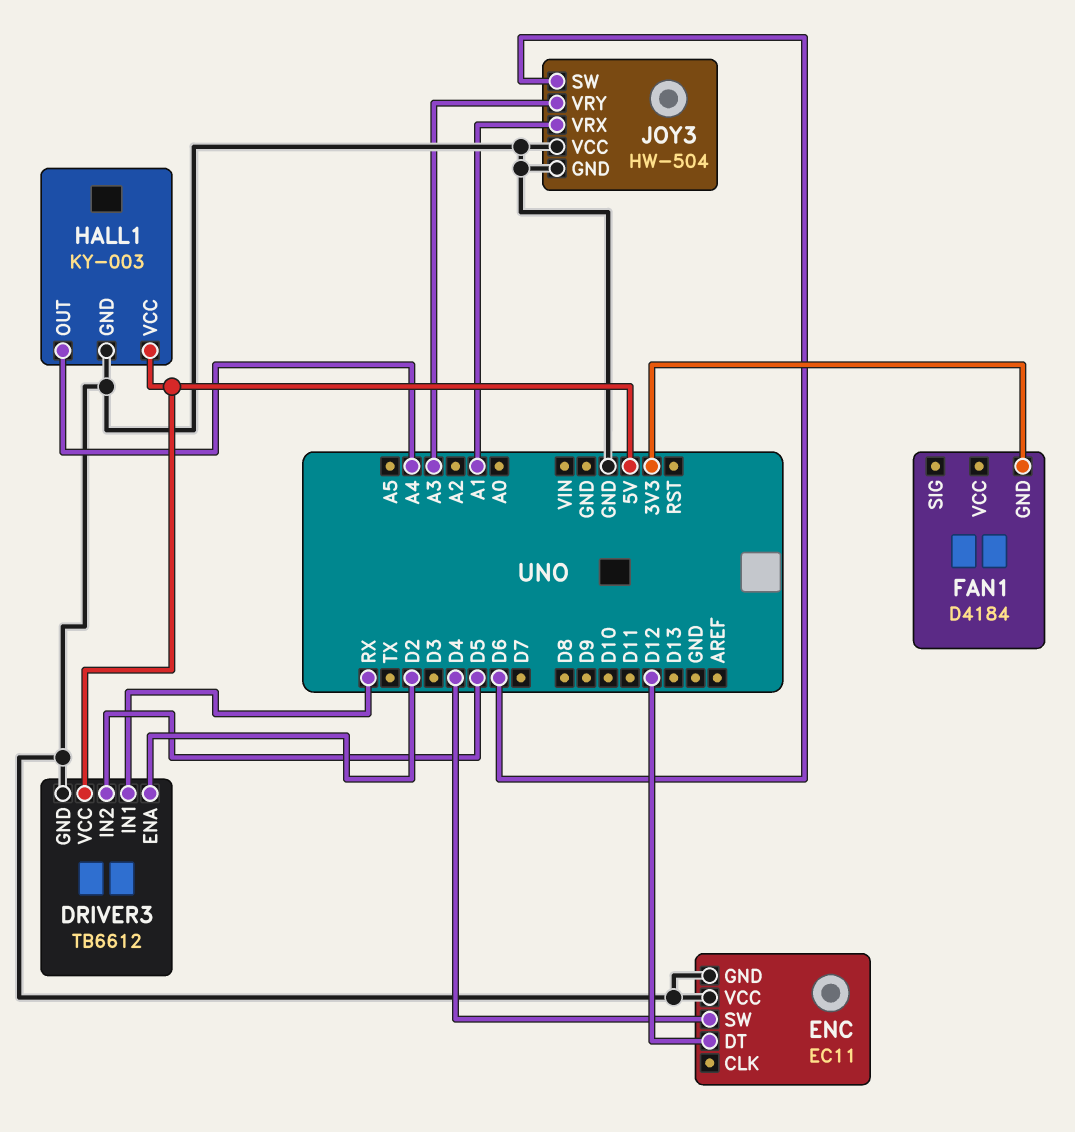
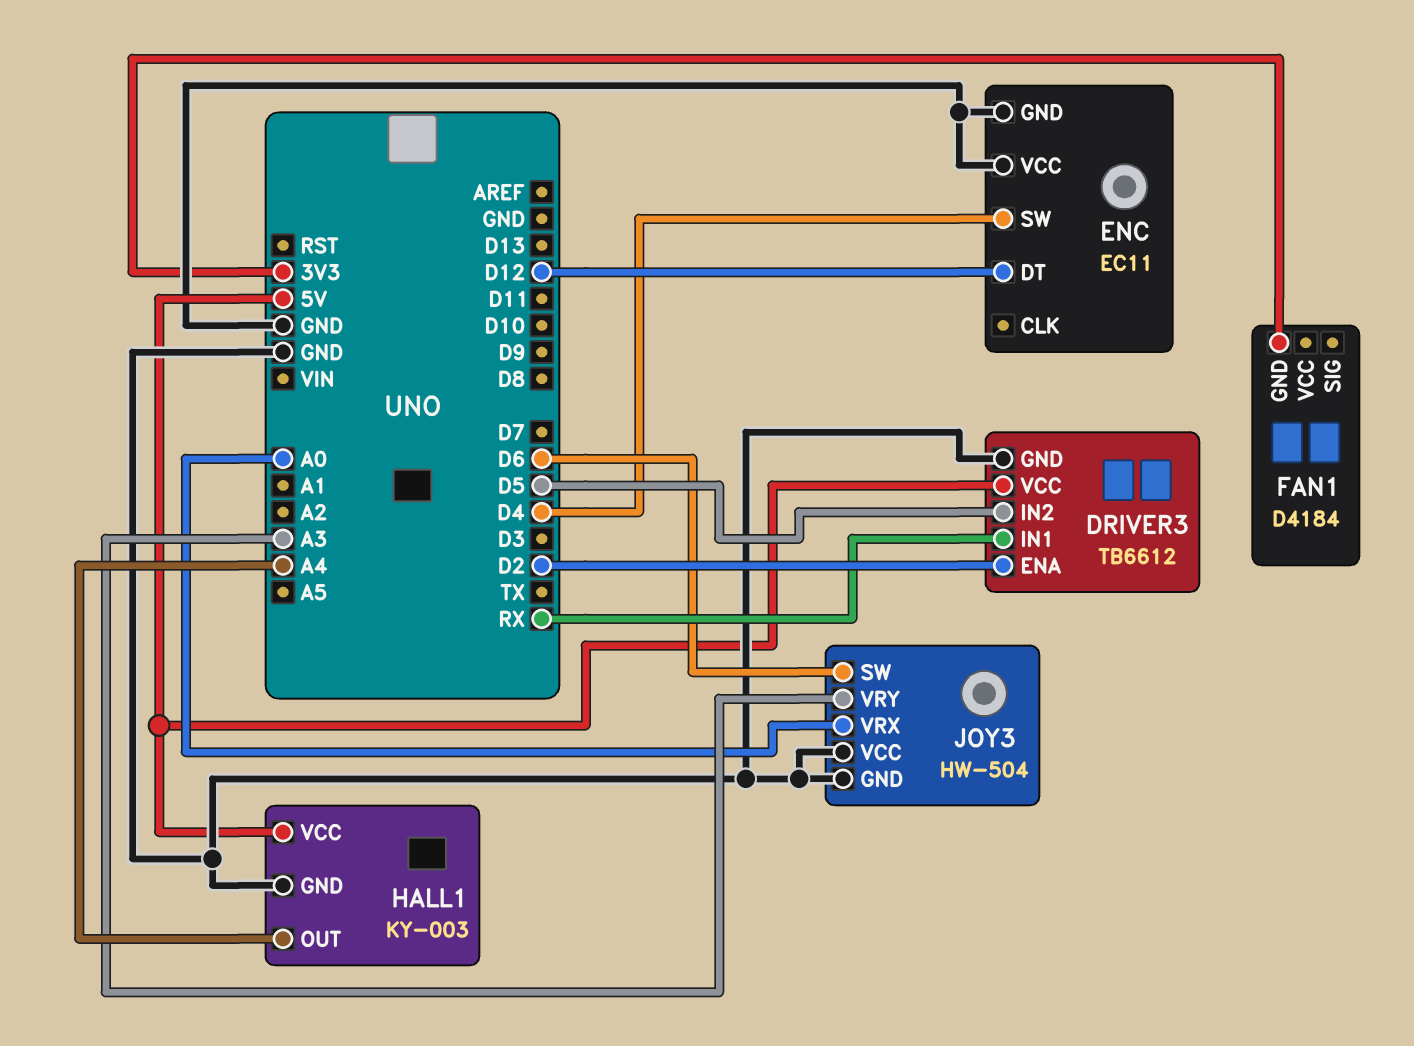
JOY3 pin VRX: A1 -> A0

